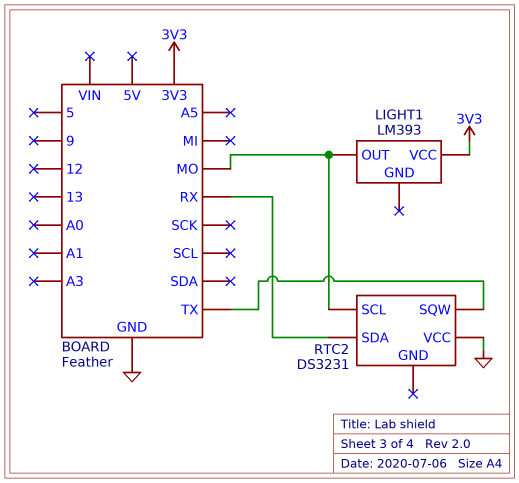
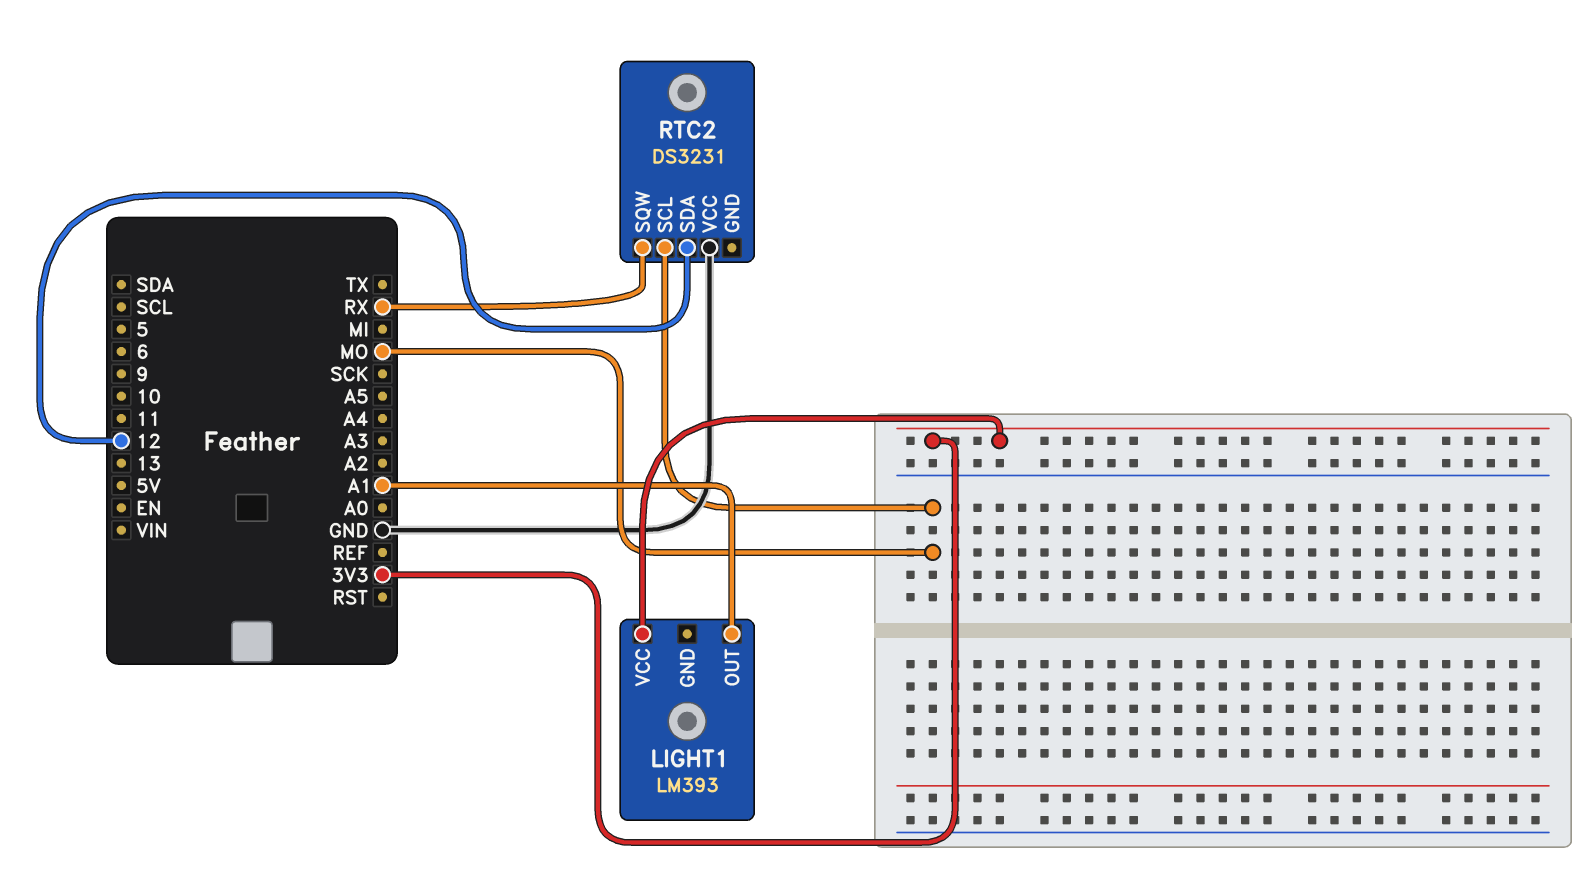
LIGHT1 pin OUT: MO -> A1
RTC2 pin SDA: RX -> 12
RTC2 pin SQW: TX -> RX

